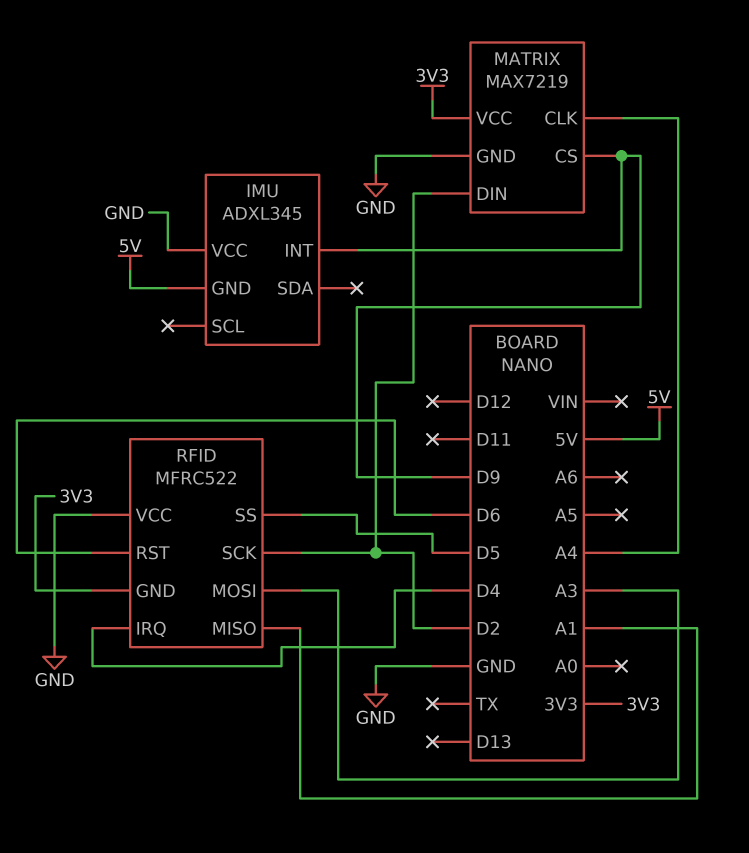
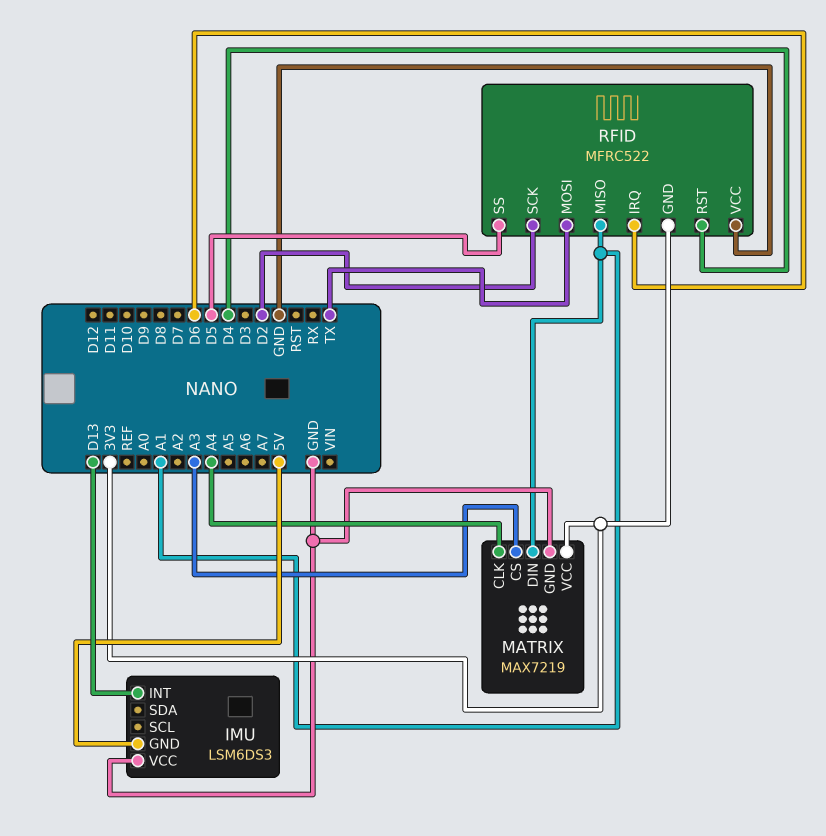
IMU: ADXL345 -> LSM6DS3
IMU pin INT: D9 -> D13
MATRIX pin CS: D9 -> A3
MATRIX pin DIN: D2 -> A1
RFID pin IRQ: D4 -> D6
RFID pin MOSI: A3 -> TX
RFID pin RST: D6 -> D4

